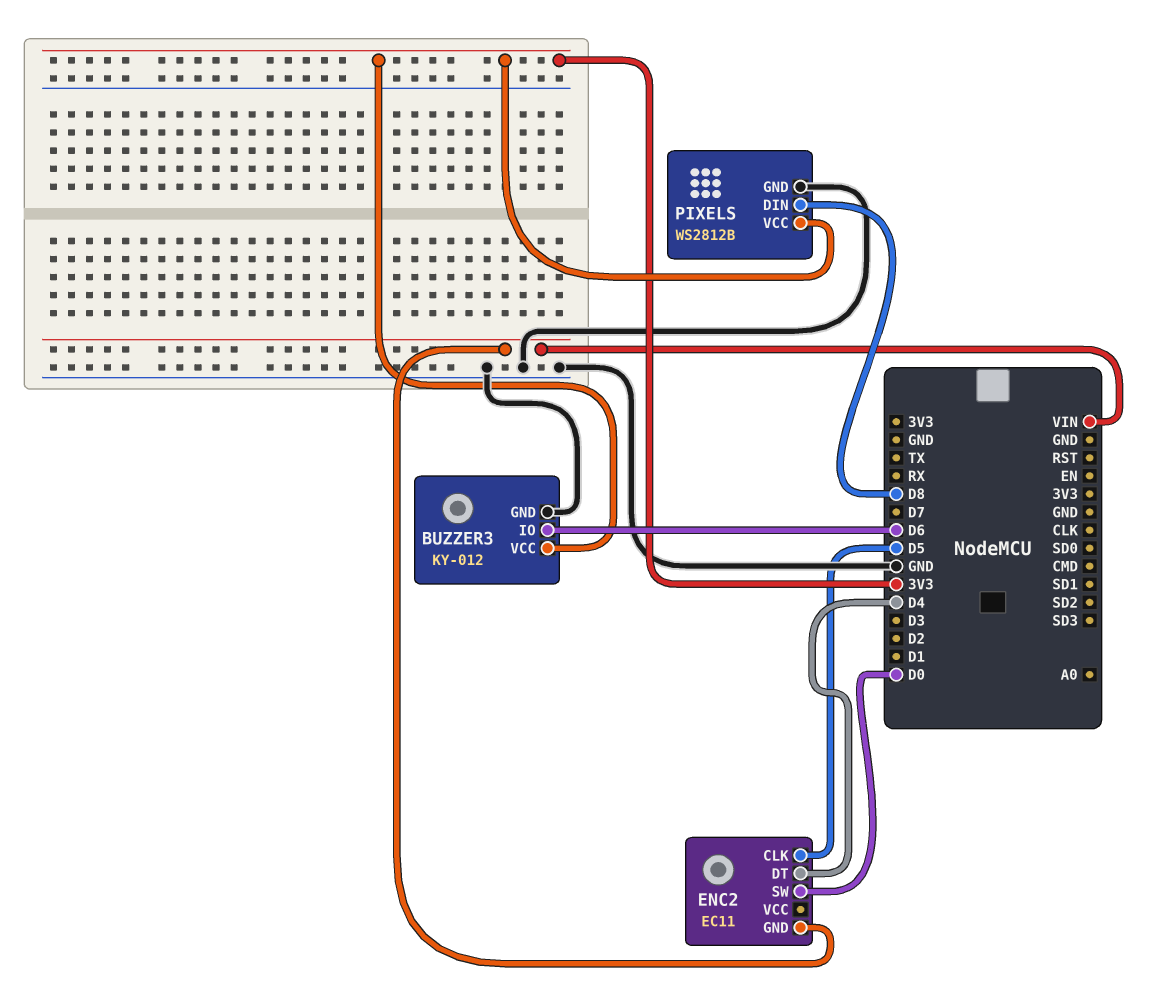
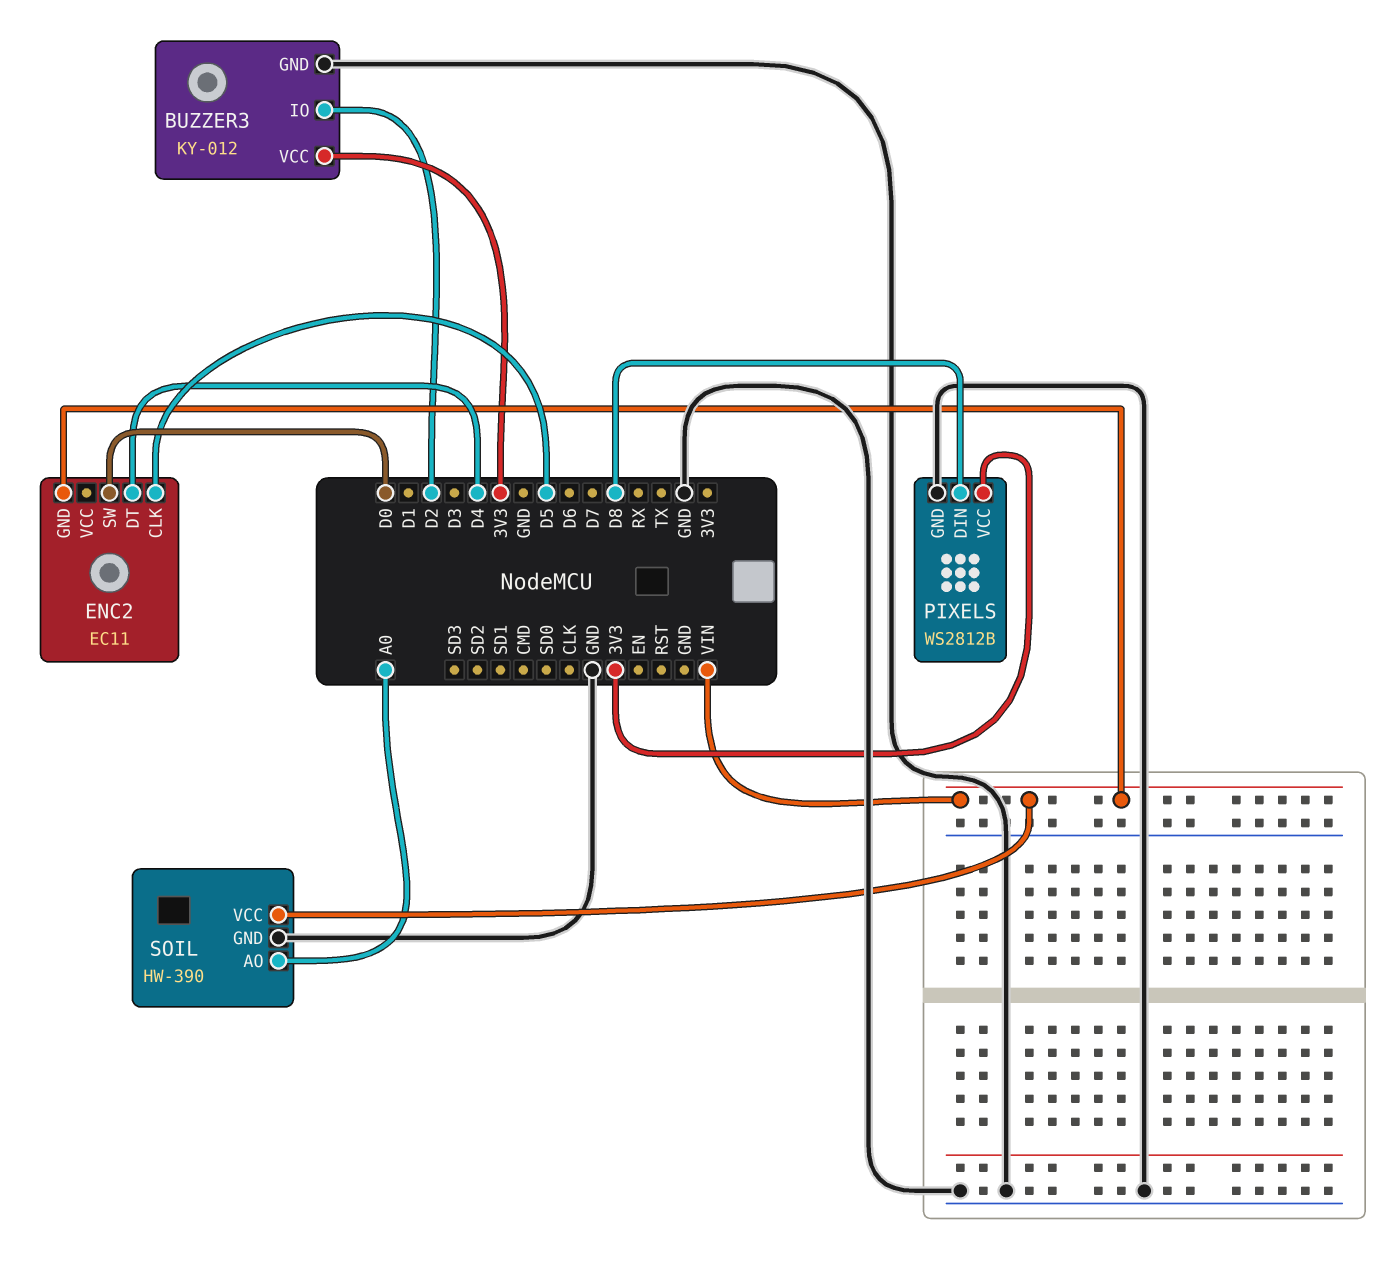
BUZZER3 pin IO: D6 -> D2
SOIL: none -> HW-390
SOIL pin AO: none -> A0
SOIL pin GND: none -> GND
SOIL pin VCC: none -> VIN

